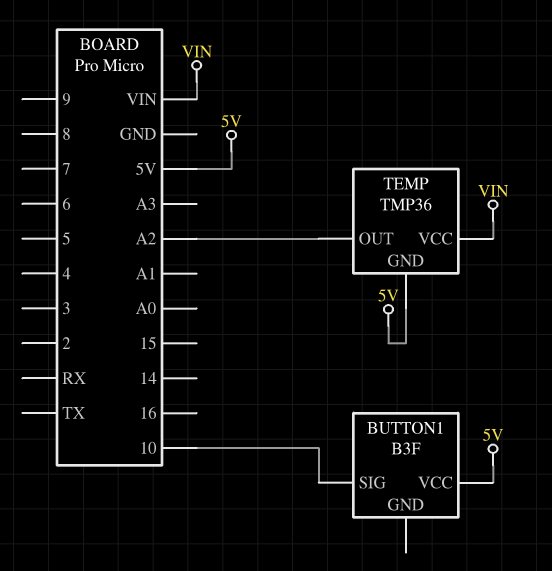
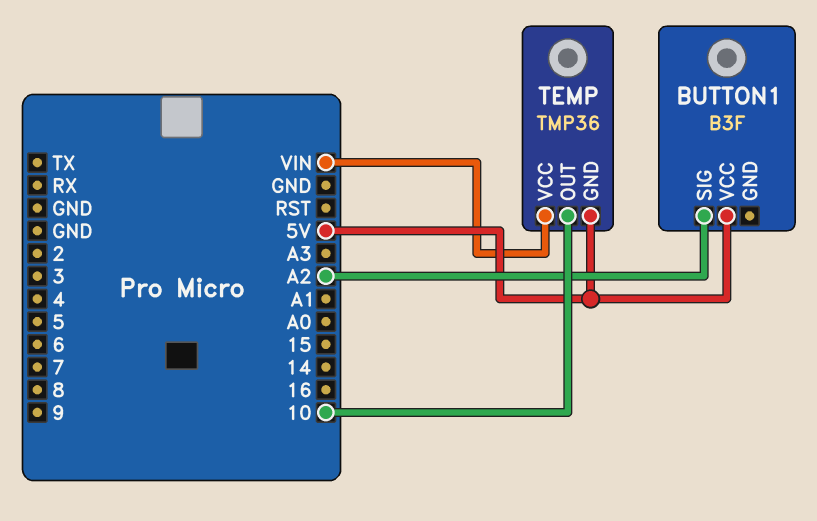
BUTTON1 pin SIG: 10 -> A2
TEMP pin OUT: A2 -> 10

